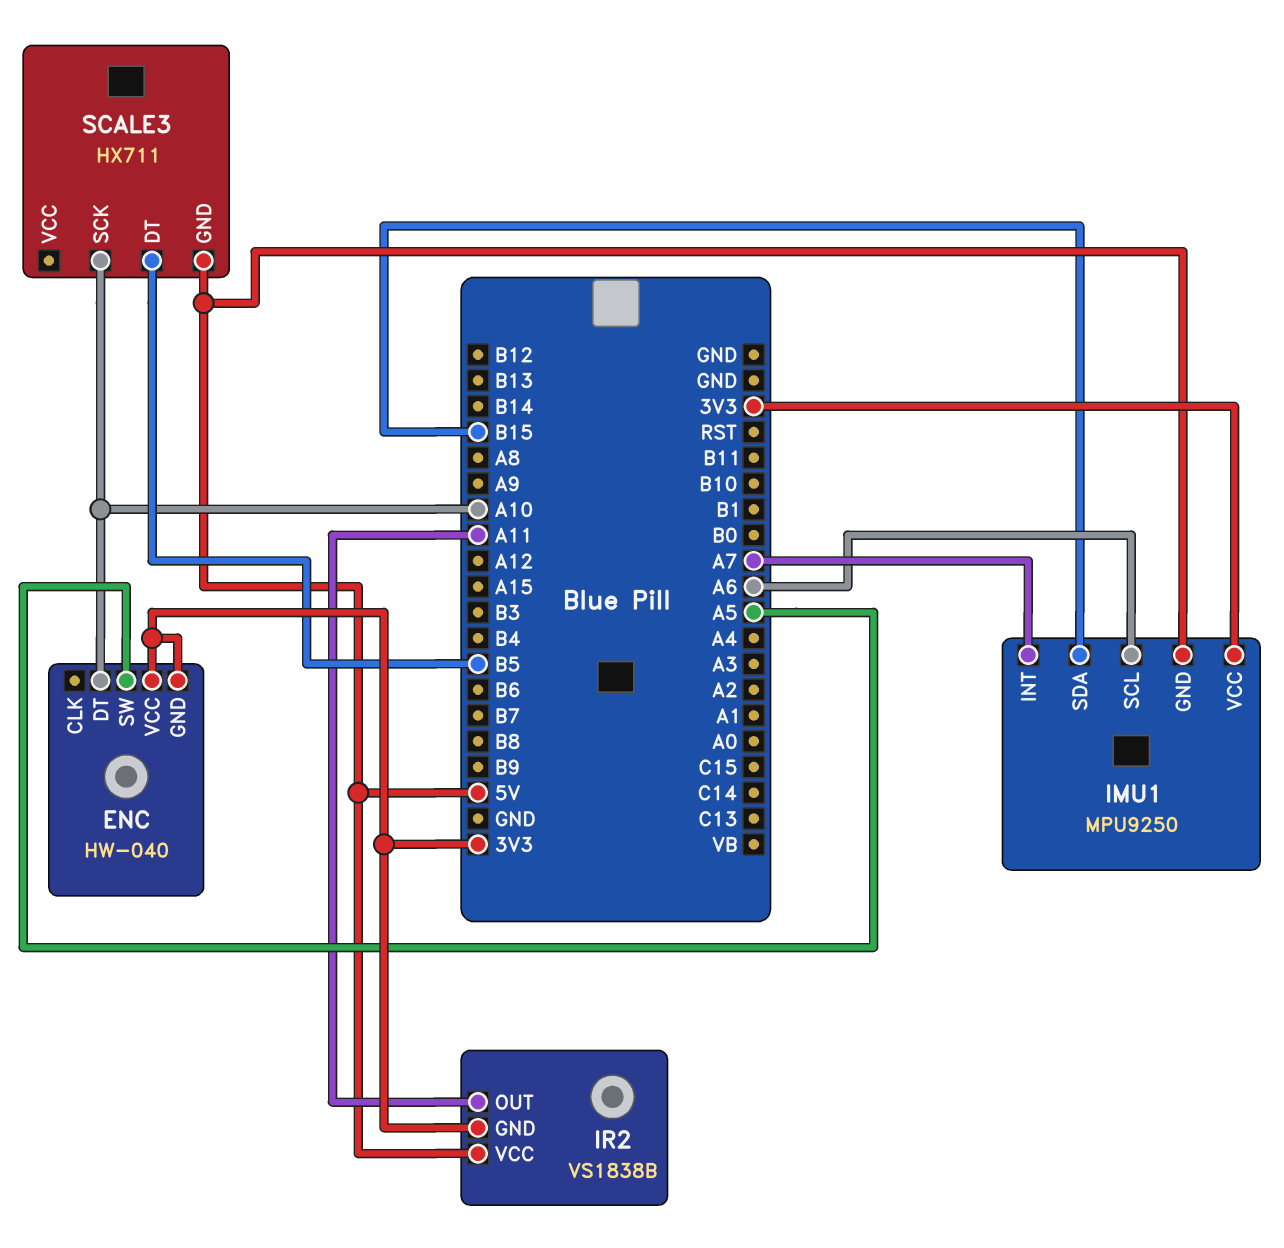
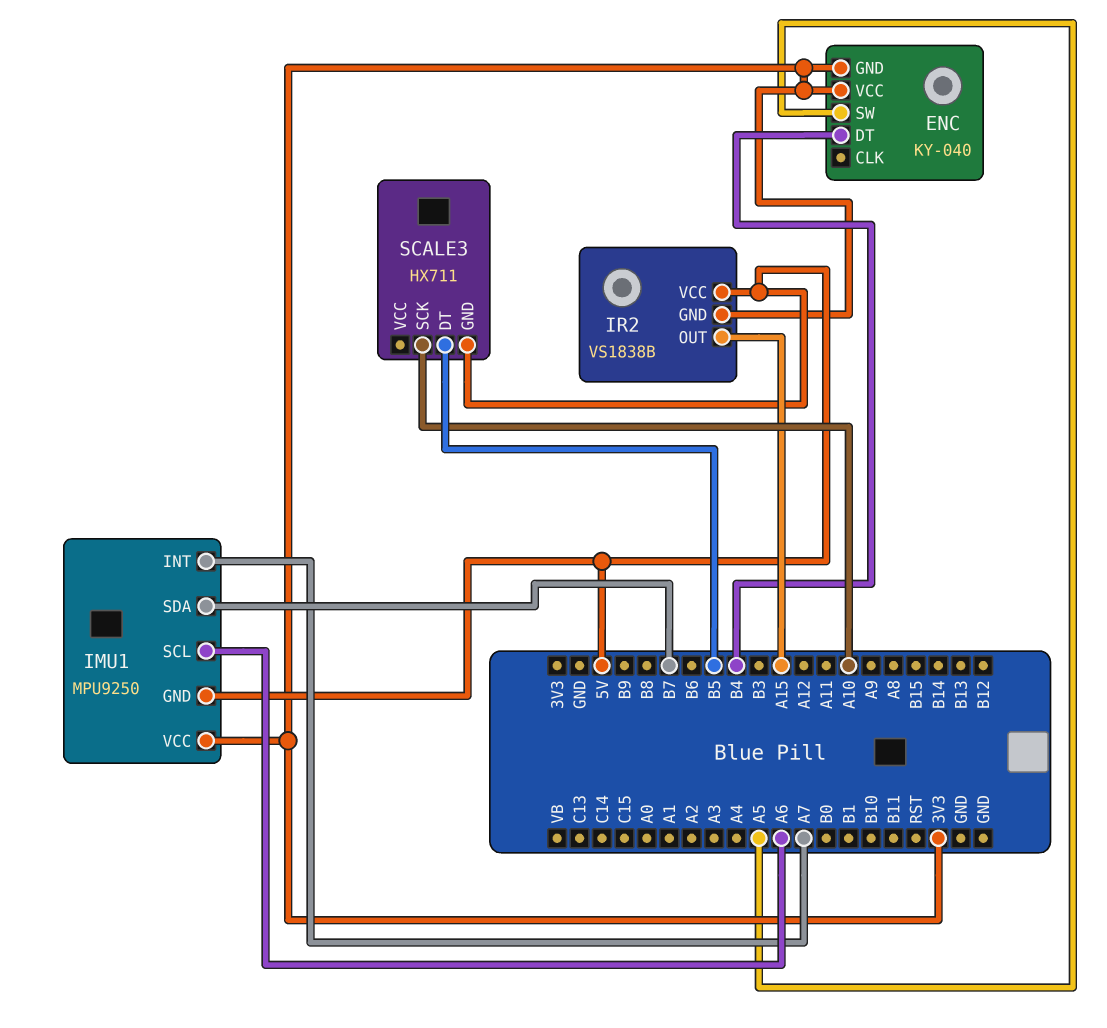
ENC: HW-040 -> KY-040
ENC pin DT: A10 -> B4
IMU1 pin SDA: B15 -> B7
IR2 pin OUT: A11 -> A15

